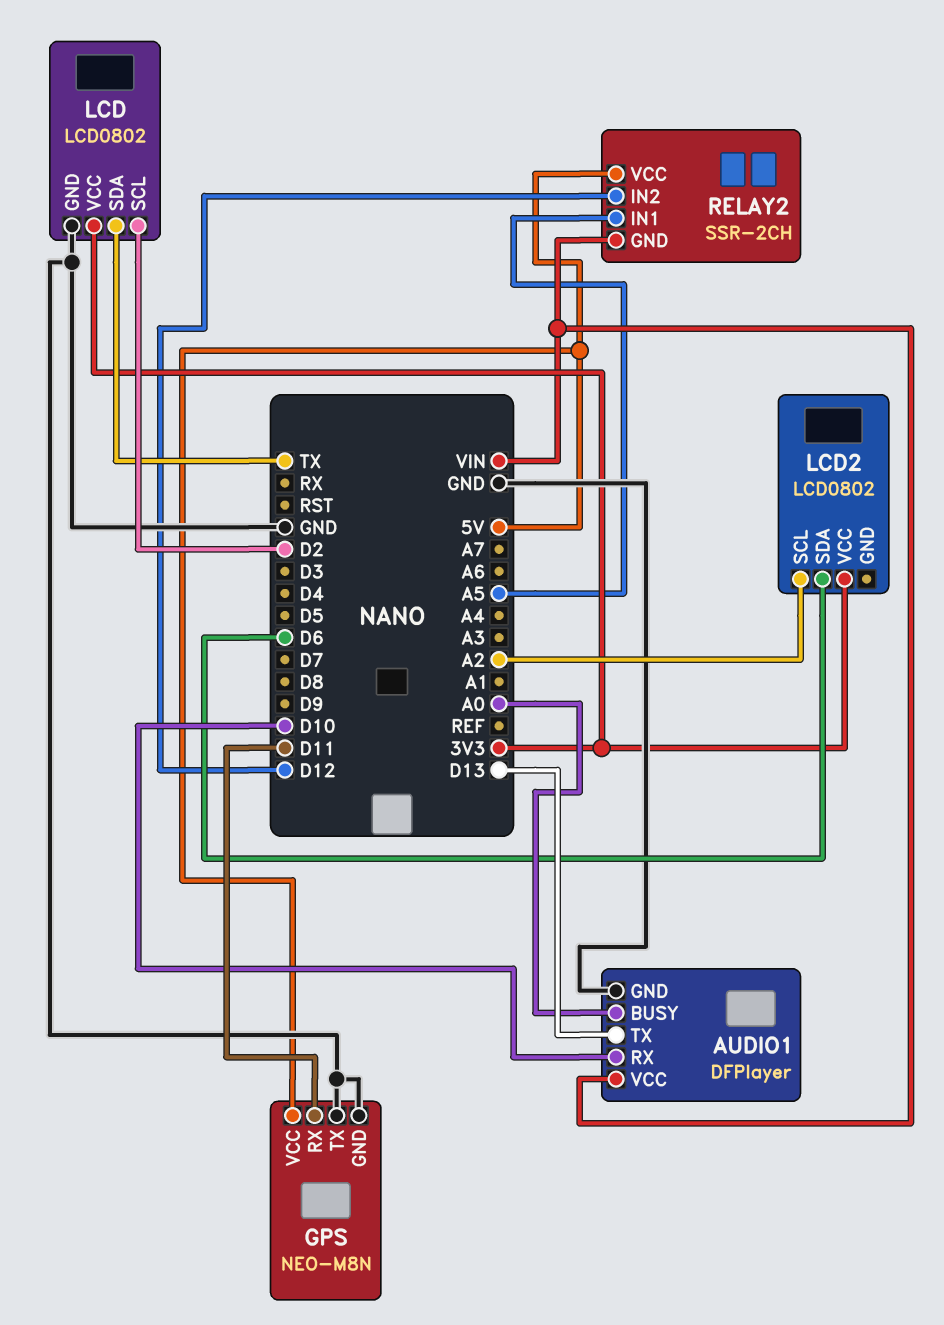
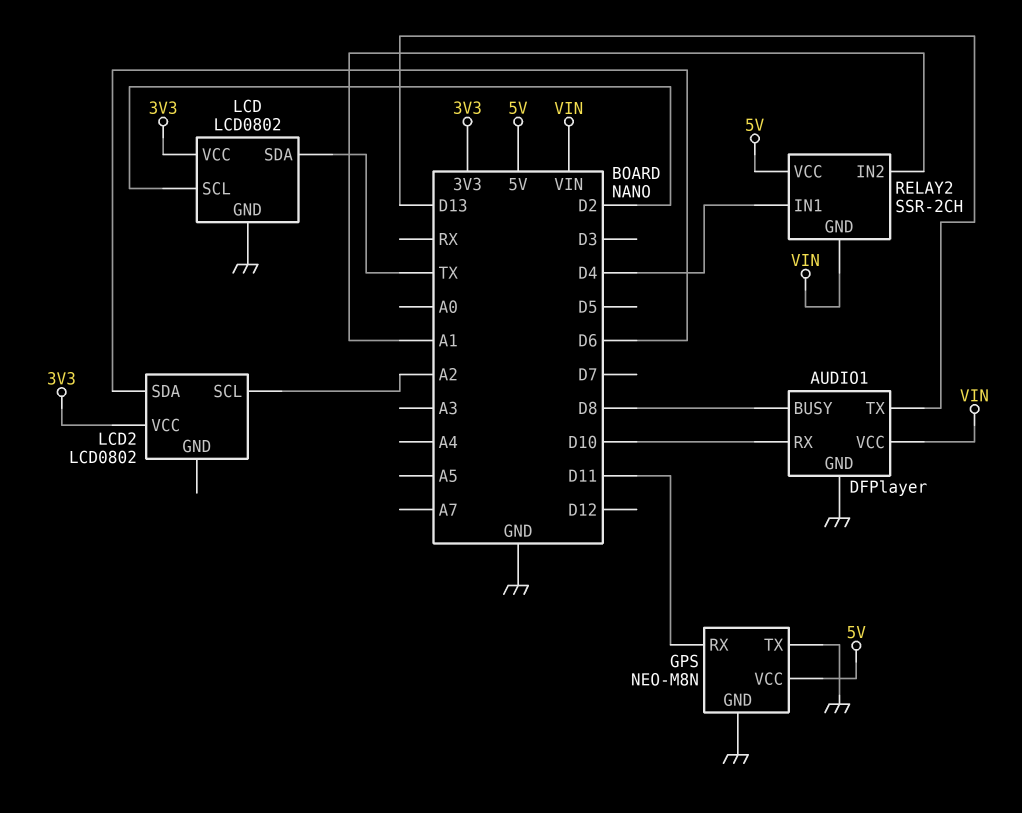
AUDIO1 pin BUSY: A0 -> D8
RELAY2 pin IN1: A5 -> D4
RELAY2 pin IN2: D12 -> A1

